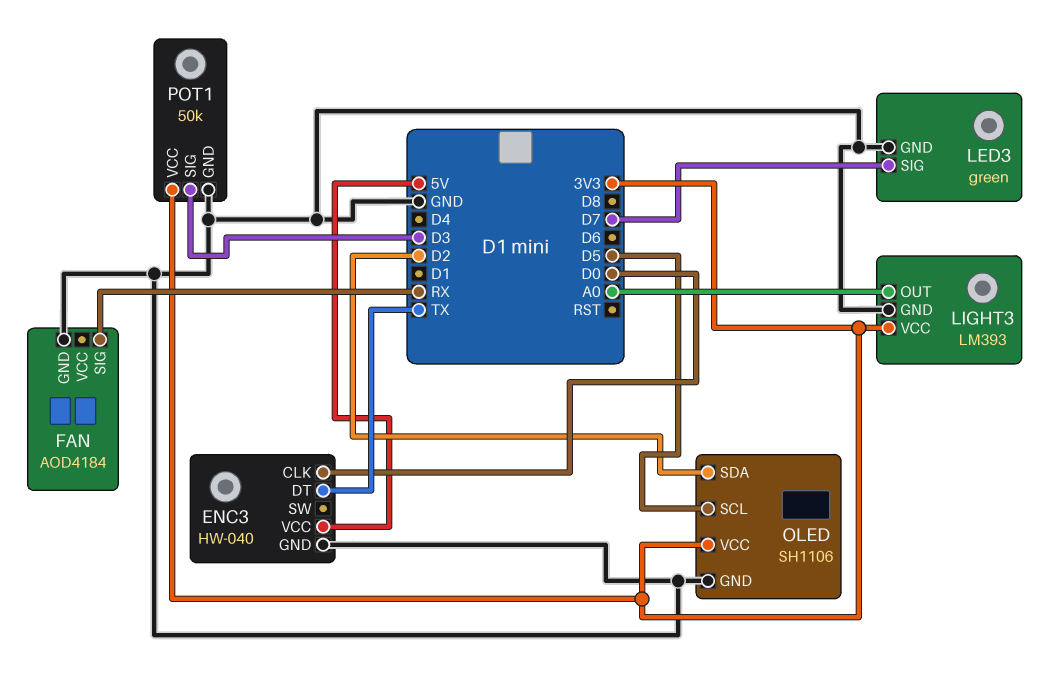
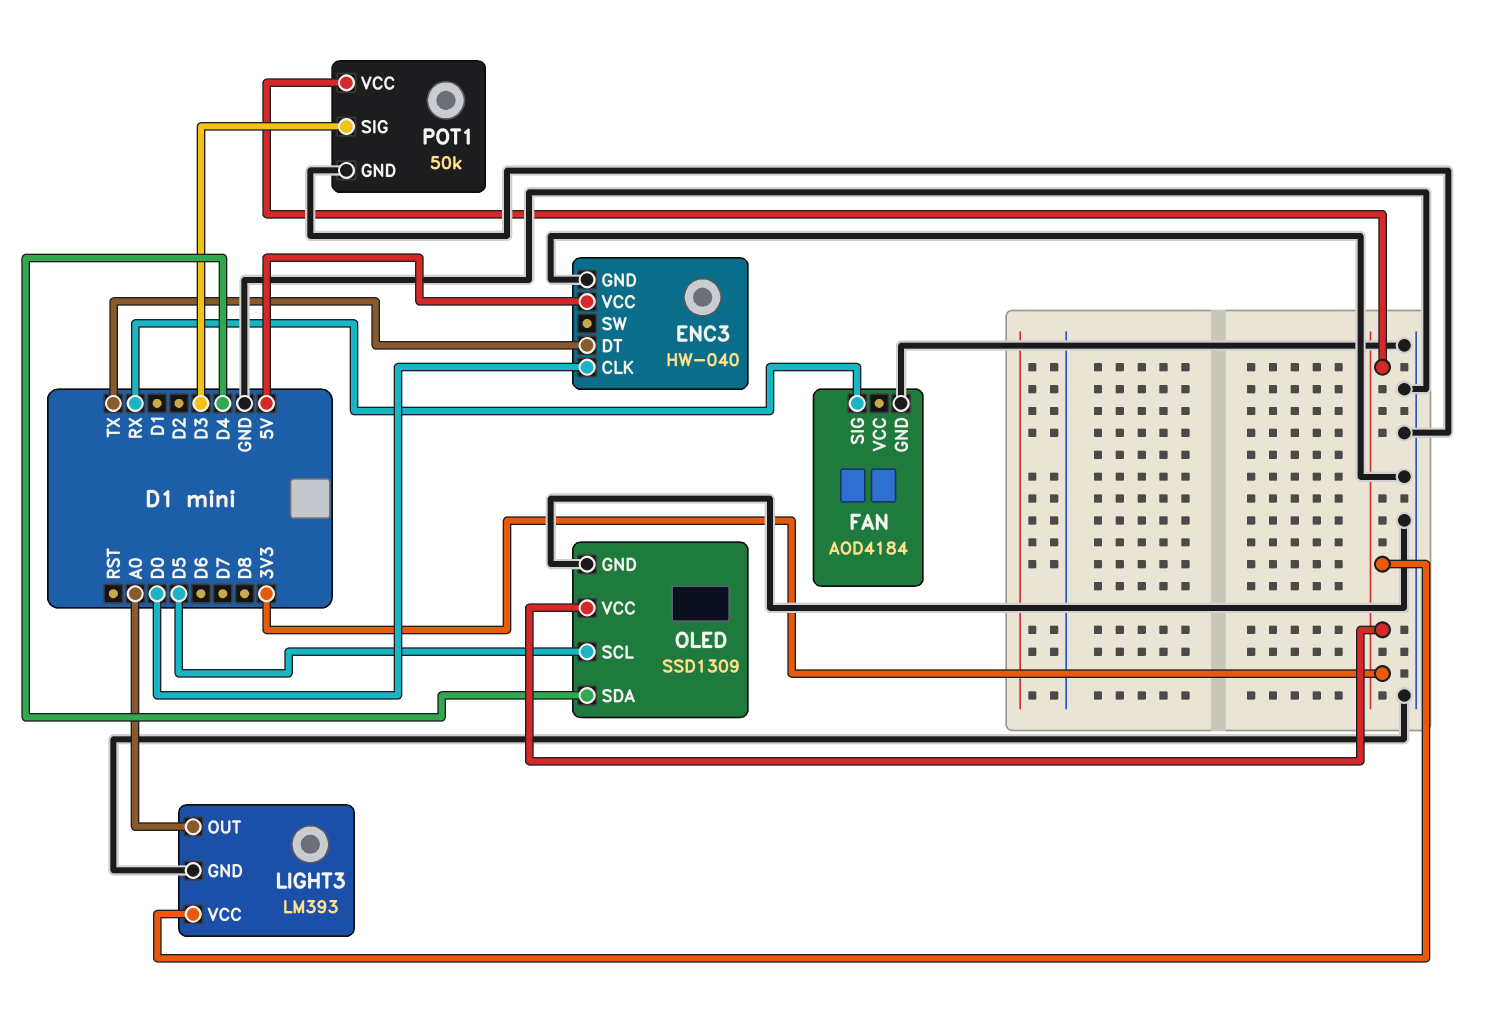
LED3: green -> none
LED3 pin GND: GND -> none
LED3 pin SIG: D7 -> none
OLED: SH1106 -> SSD1309
OLED pin SDA: D2 -> D4

